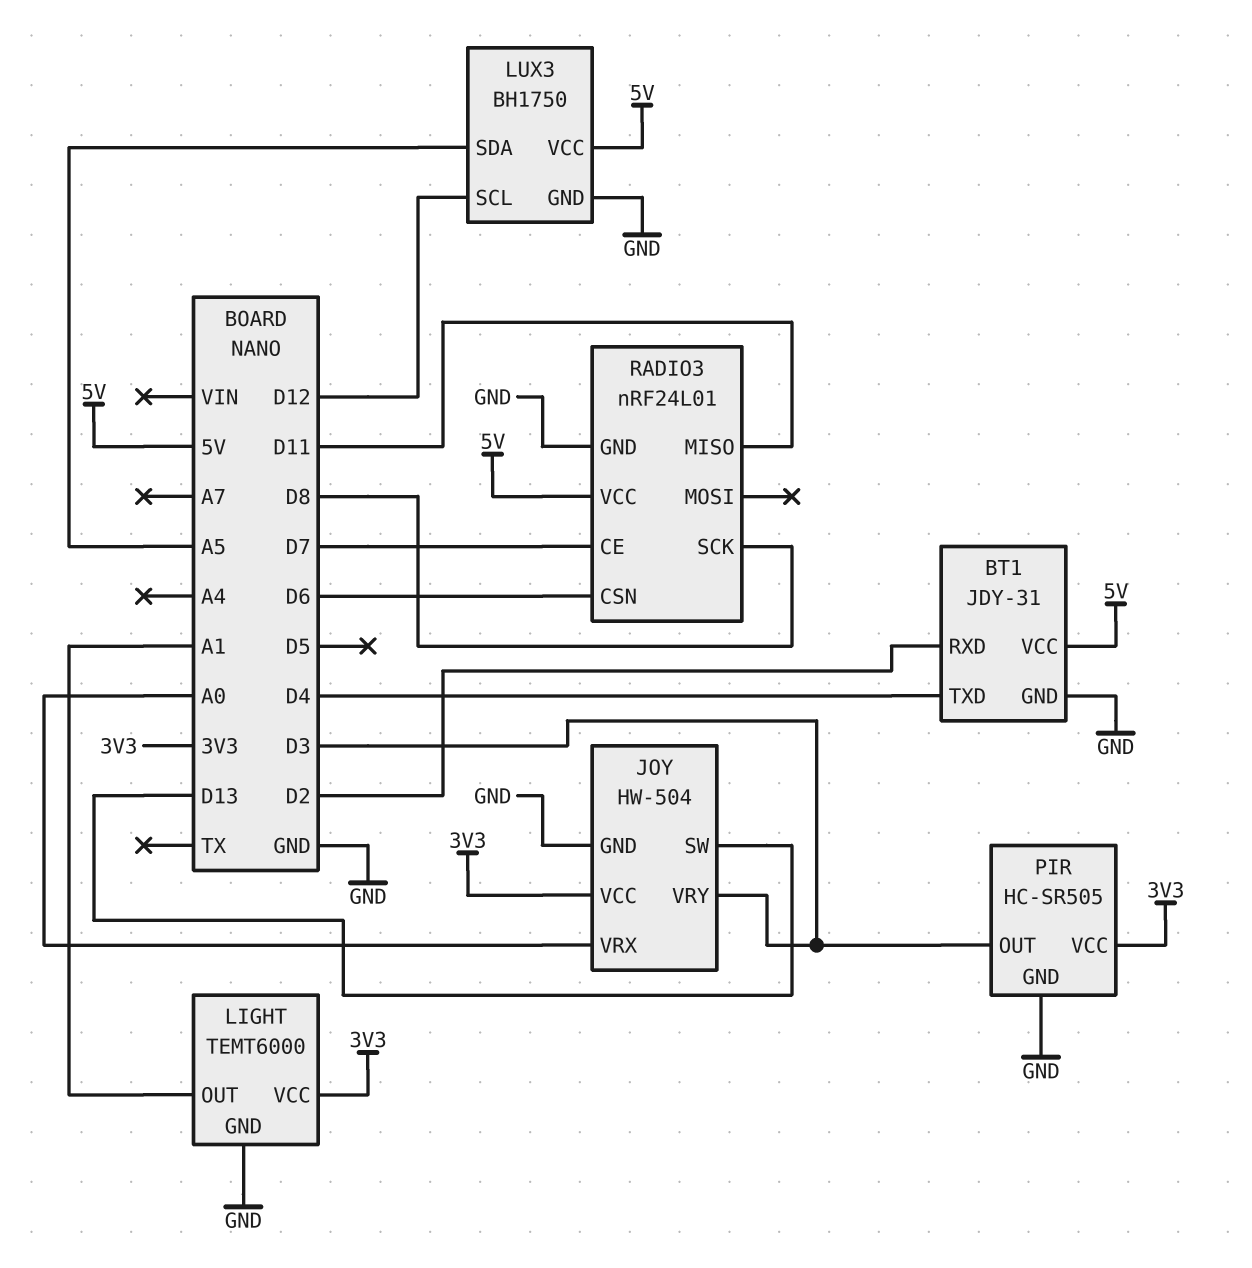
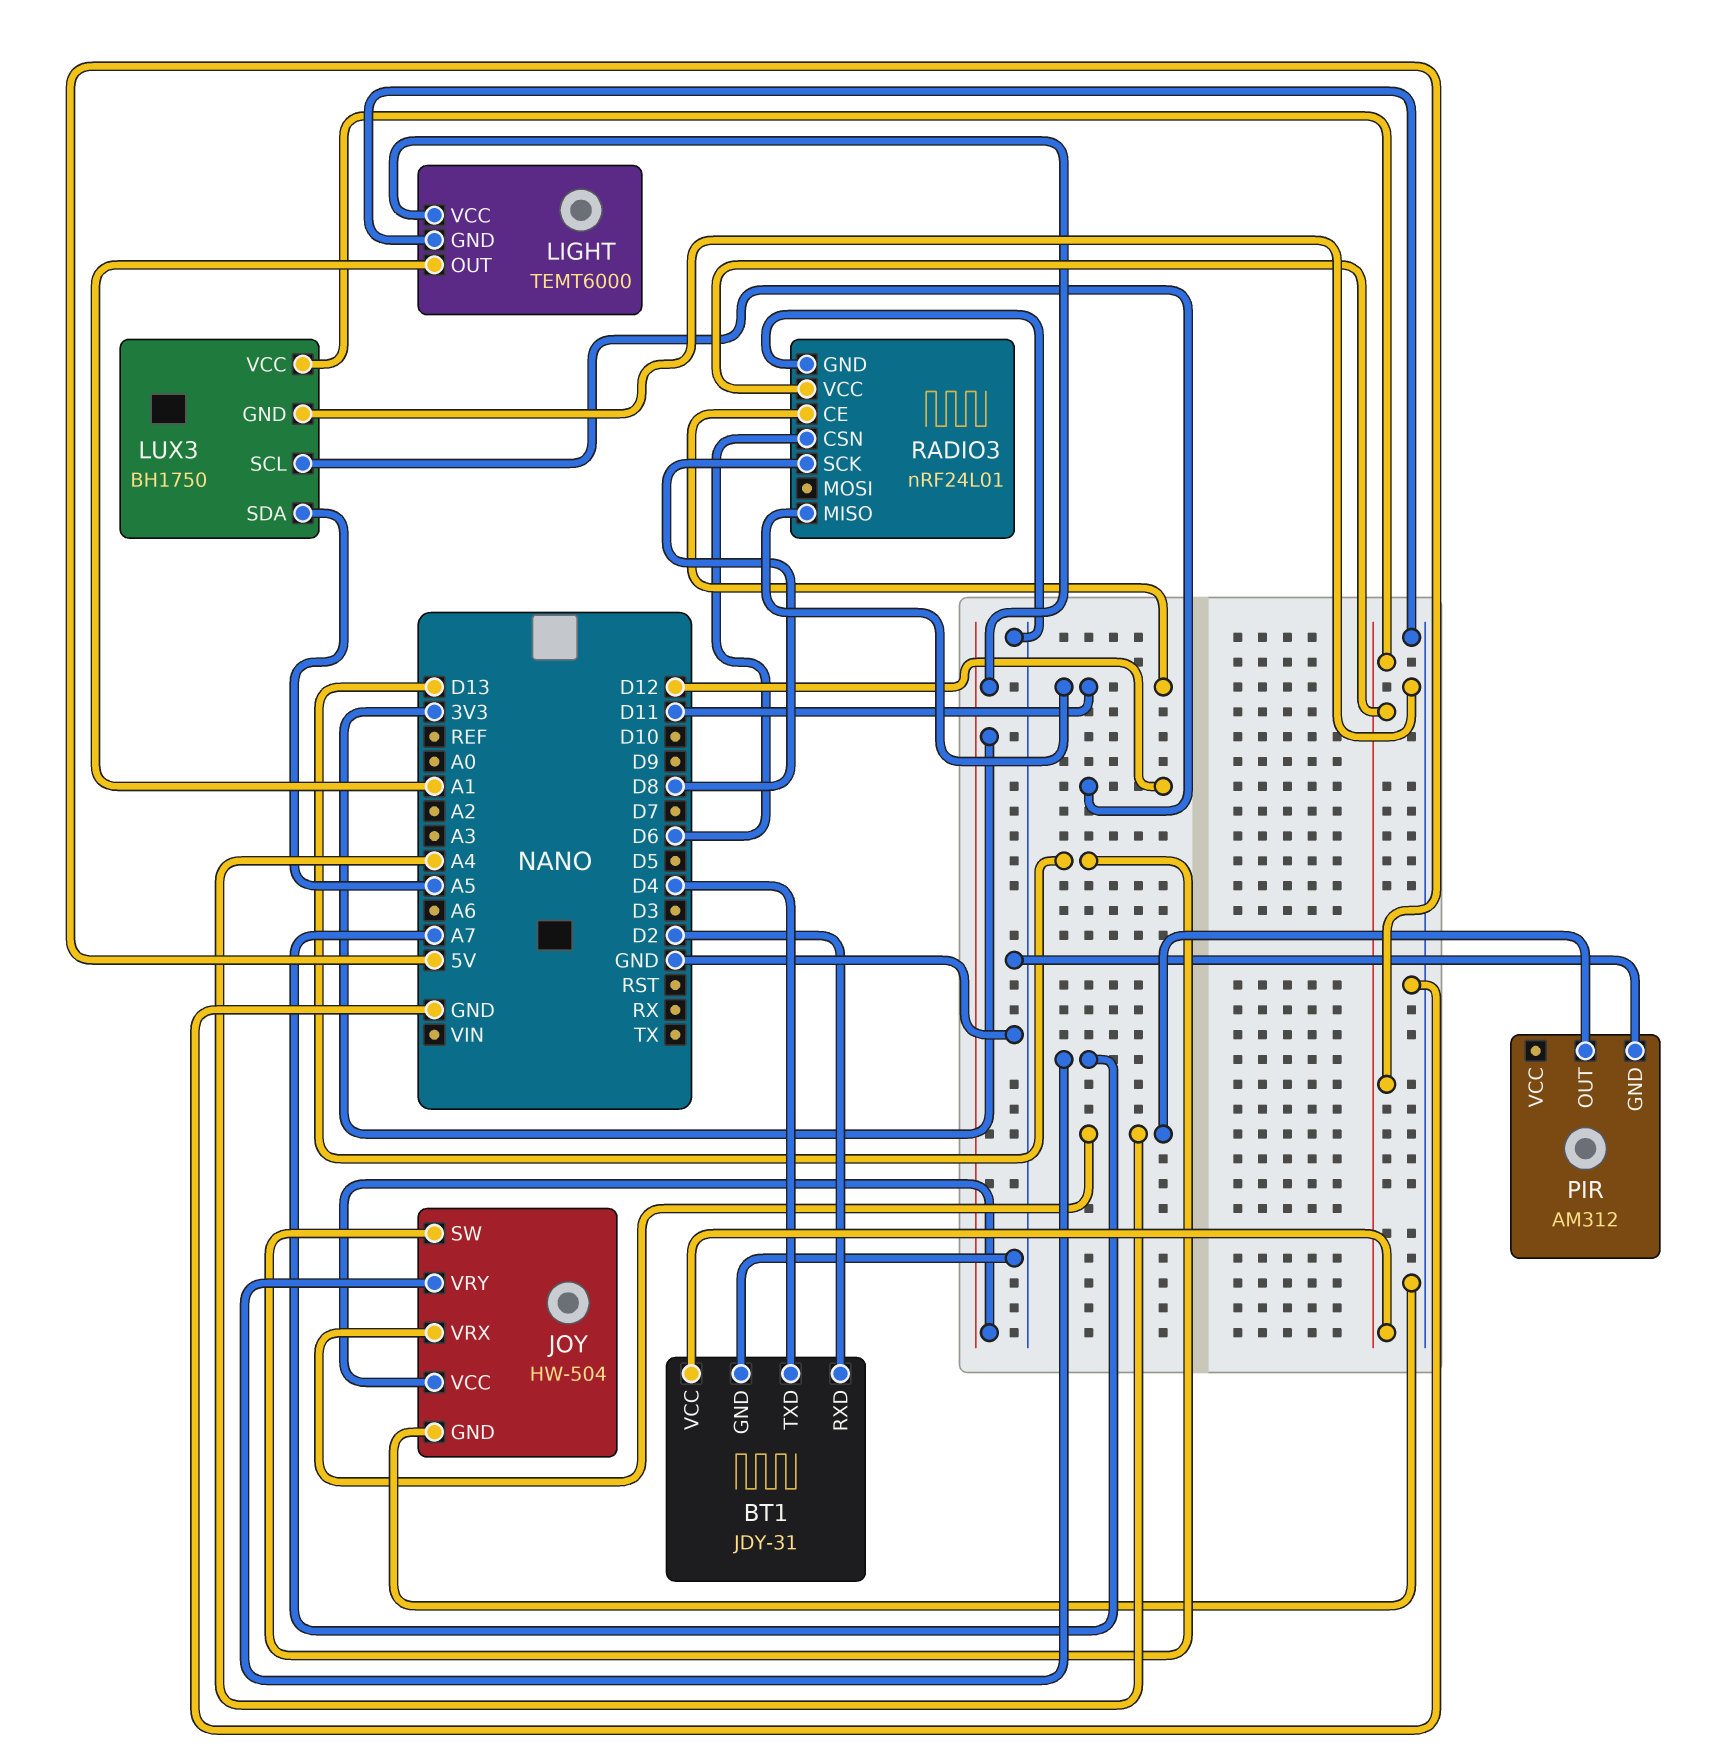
JOY pin VRX: A0 -> A4
JOY pin VRY: D3 -> A7
PIR: HC-SR505 -> AM312
PIR pin OUT: D3 -> A4
PIR pin VCC: 3V3 -> none
RADIO3 pin CE: D7 -> D11

